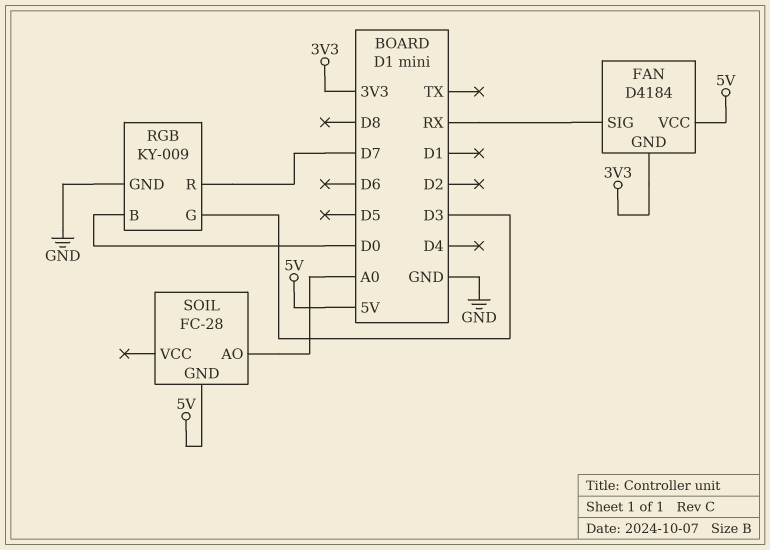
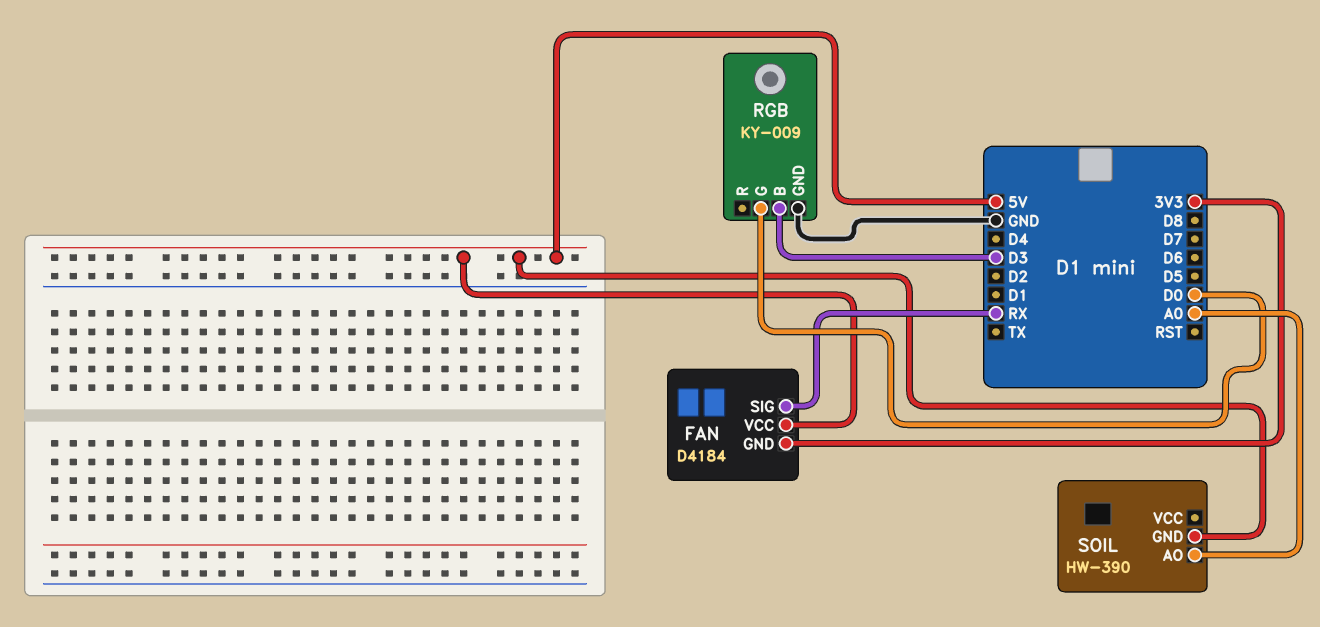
RGB pin B: D0 -> D3
RGB pin G: D3 -> D0
RGB pin R: D7 -> none
SOIL: FC-28 -> HW-390

